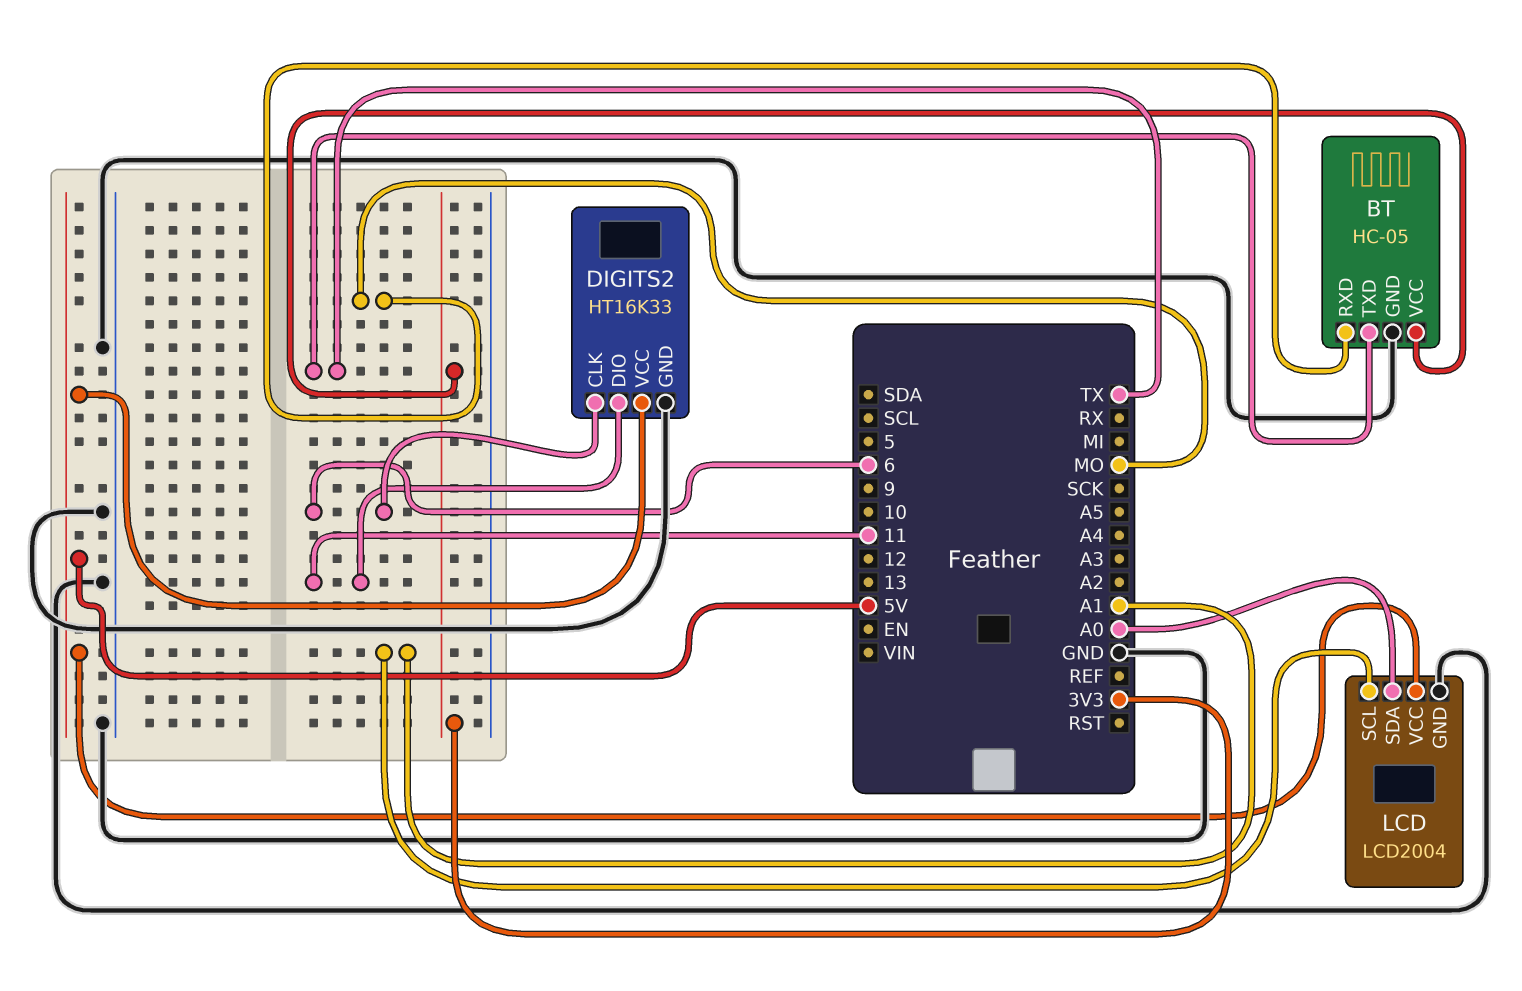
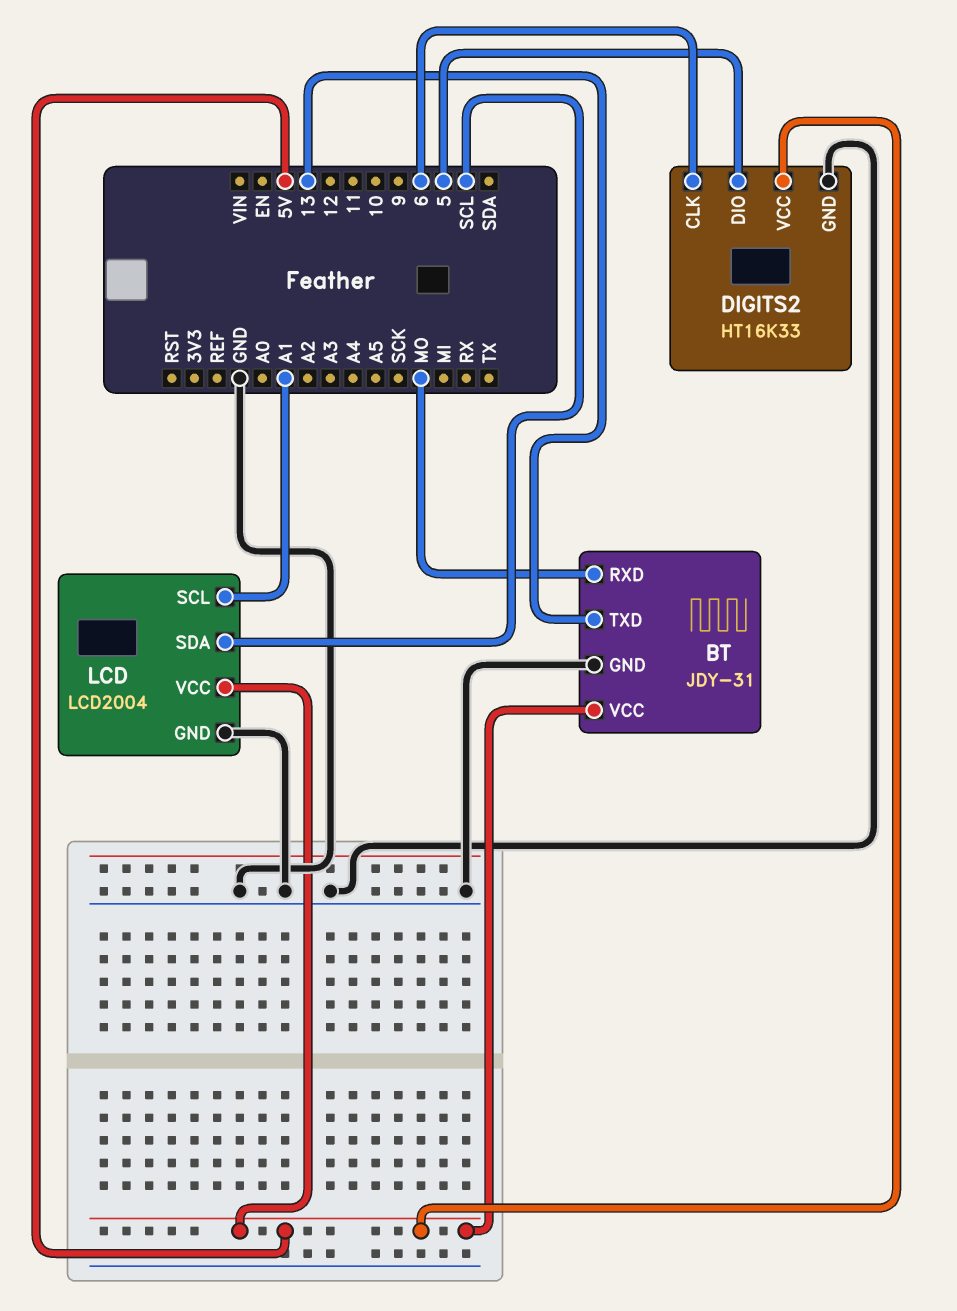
BT: HC-05 -> JDY-31
BT pin TXD: TX -> 13
BT pin VCC: 3V3 -> 5V
DIGITS2 pin DIO: 11 -> 5
LCD pin SDA: A0 -> SCL

